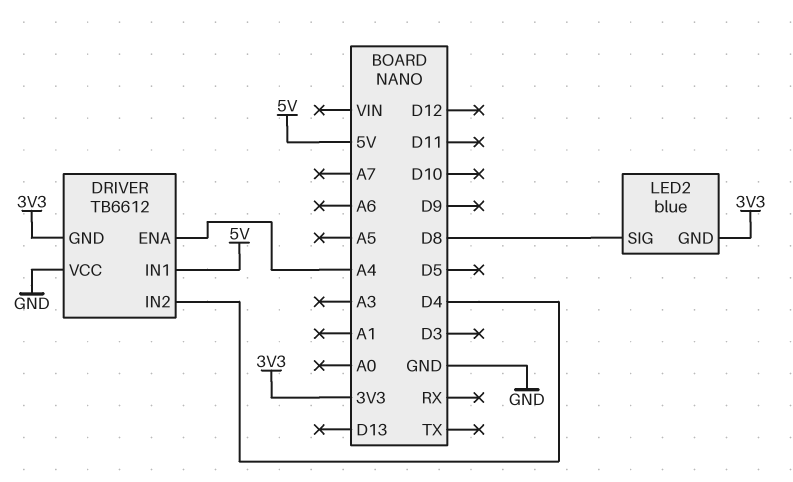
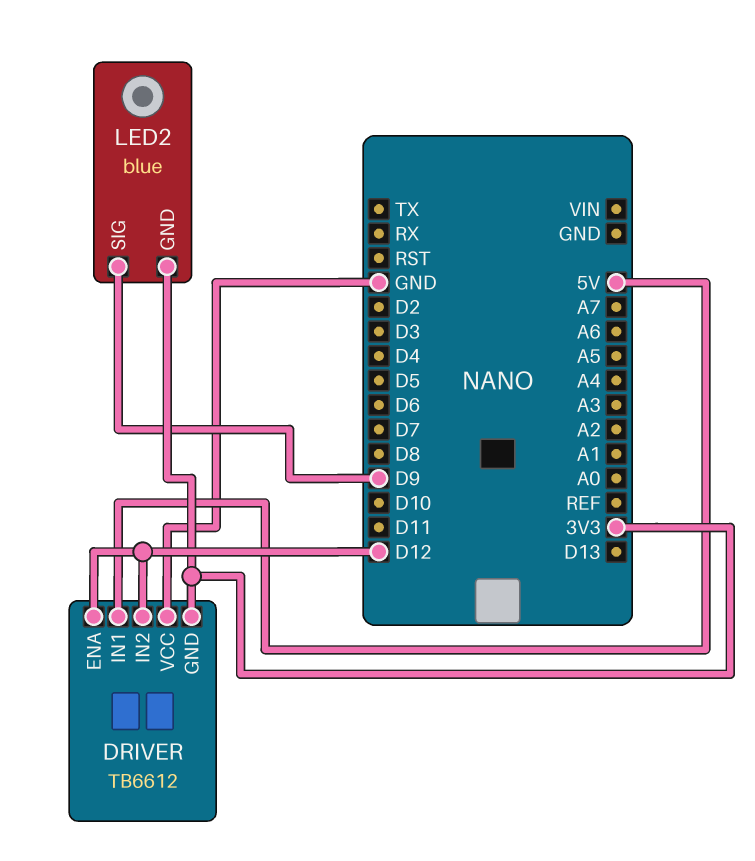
DRIVER pin ENA: A4 -> D12
DRIVER pin IN2: D4 -> D12
LED2 pin SIG: D8 -> D9

